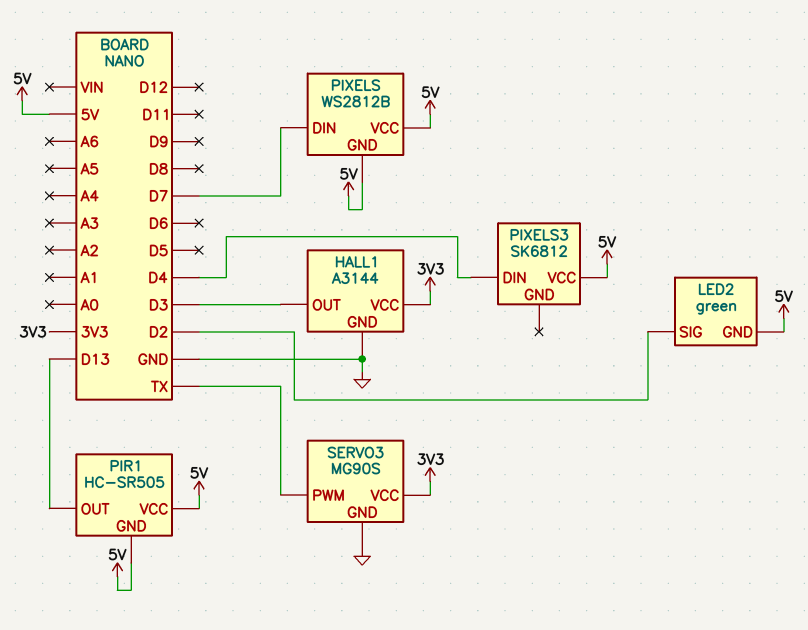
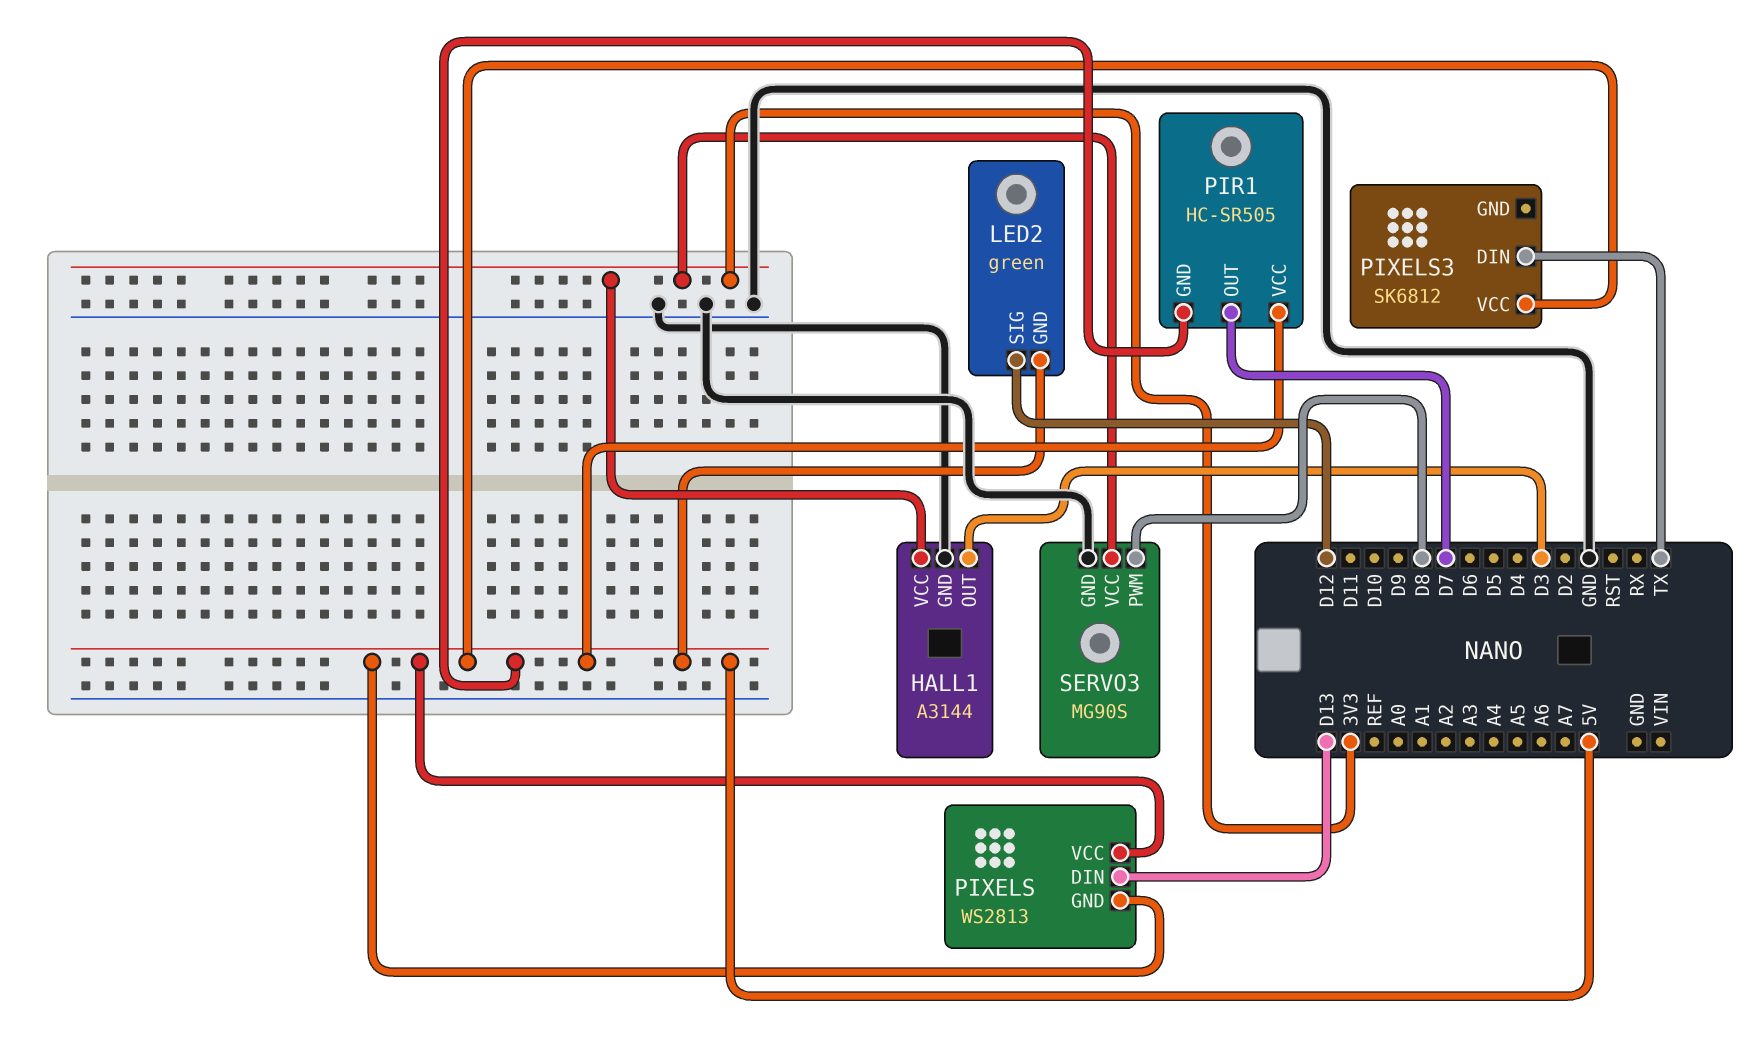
LED2 pin SIG: D2 -> D12
PIR1 pin OUT: D13 -> D7
PIXELS: WS2812B -> WS2813
PIXELS pin DIN: D7 -> D13
PIXELS3 pin DIN: D4 -> TX
SERVO3 pin PWM: TX -> D8

